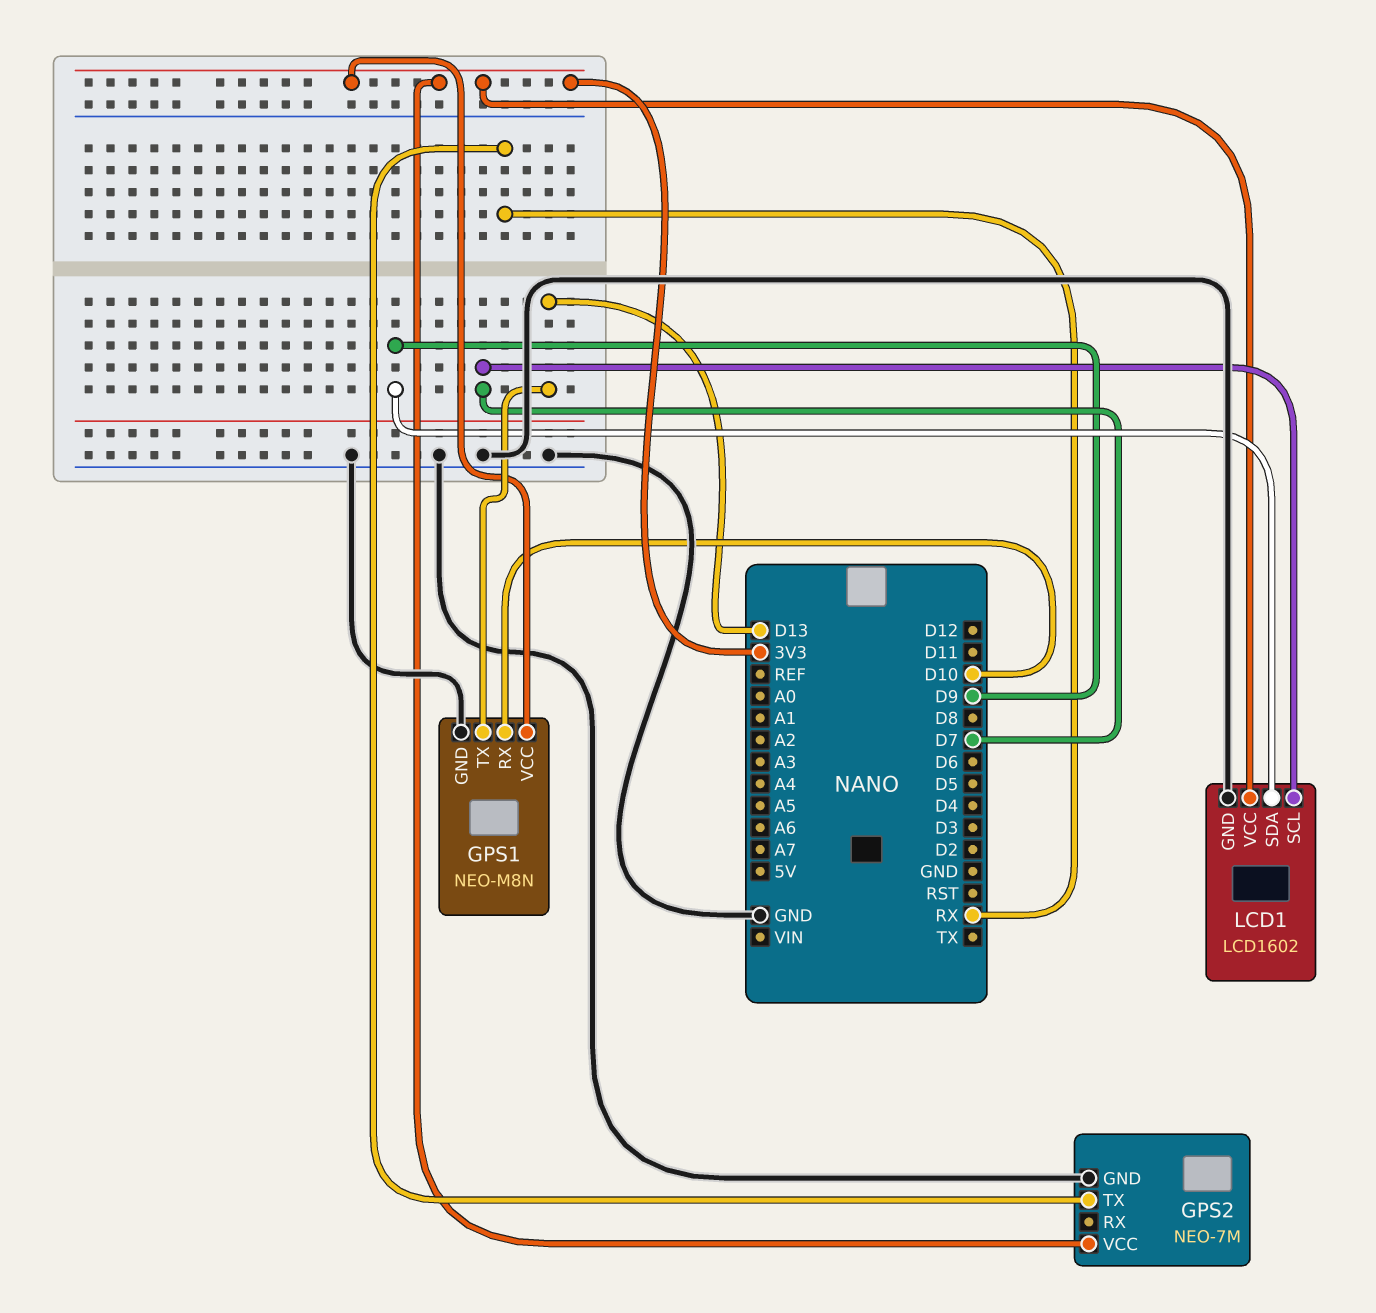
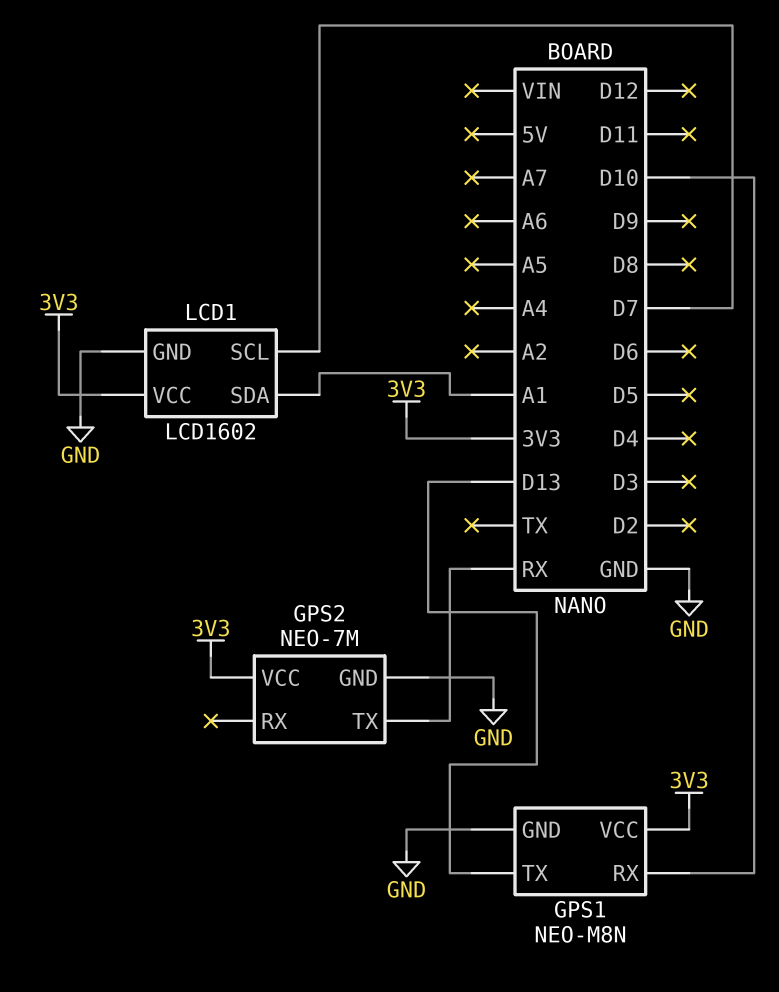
LCD1 pin SDA: D9 -> A1

